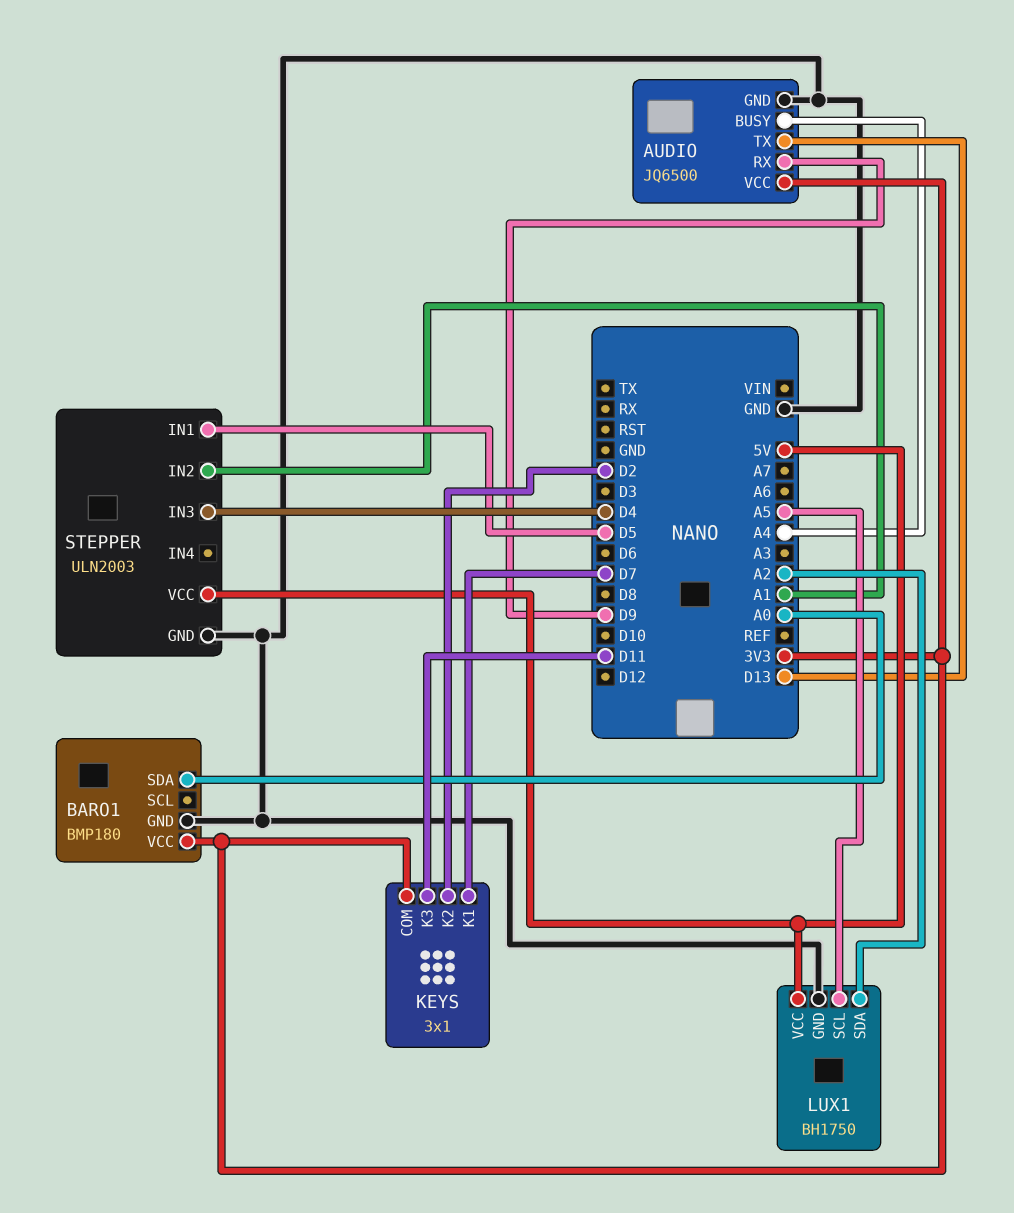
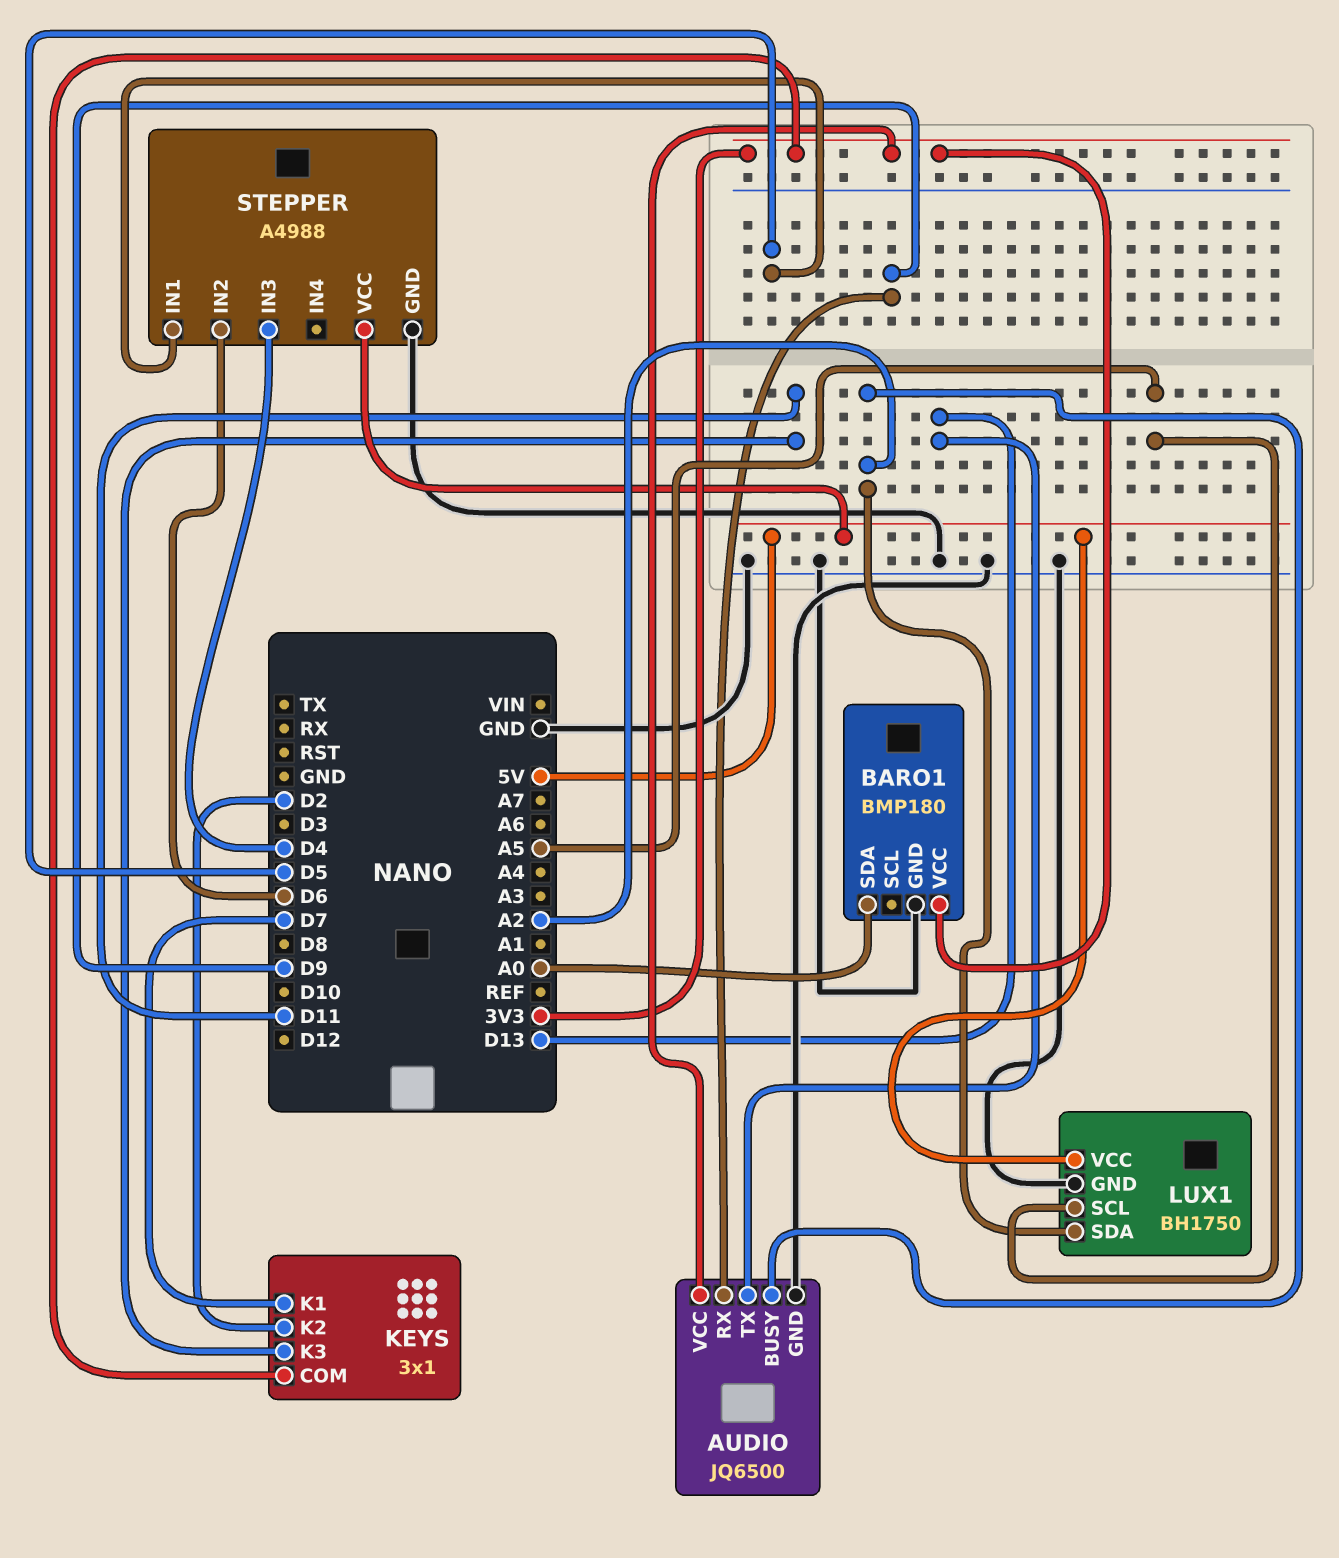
AUDIO pin BUSY: A4 -> A2
STEPPER: ULN2003 -> A4988
STEPPER pin IN2: A1 -> D6

